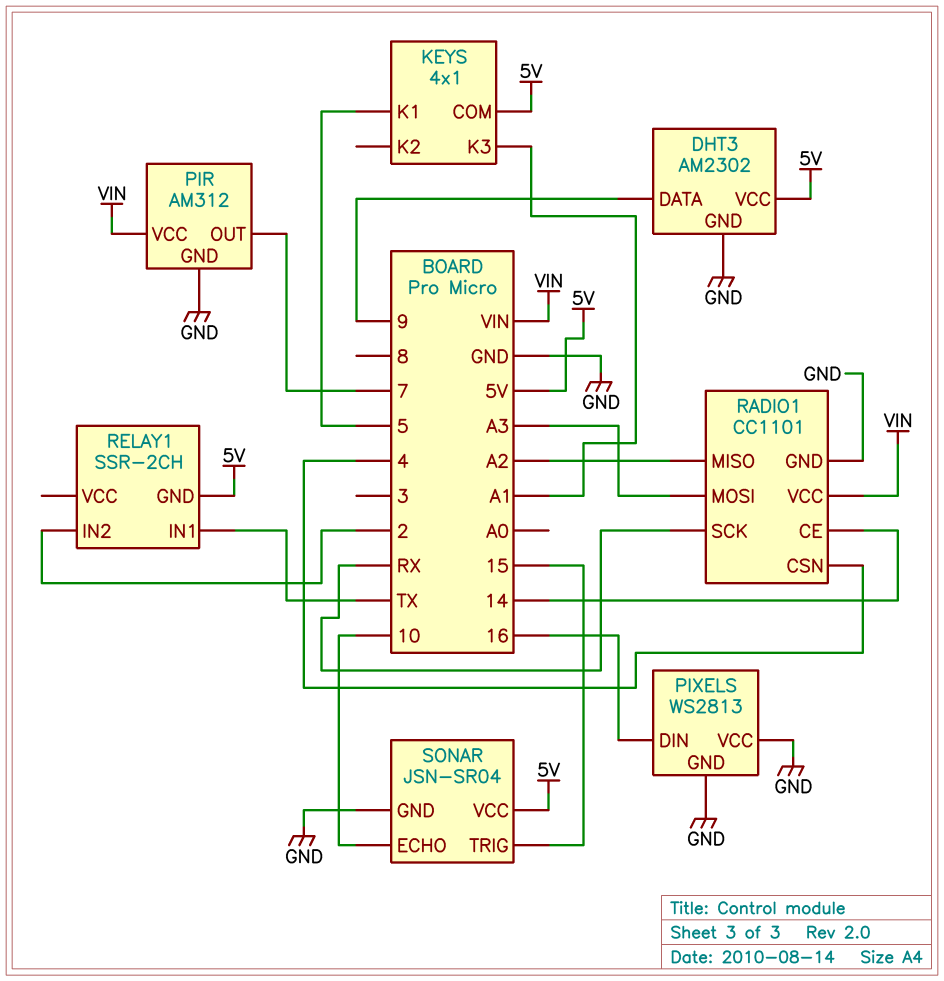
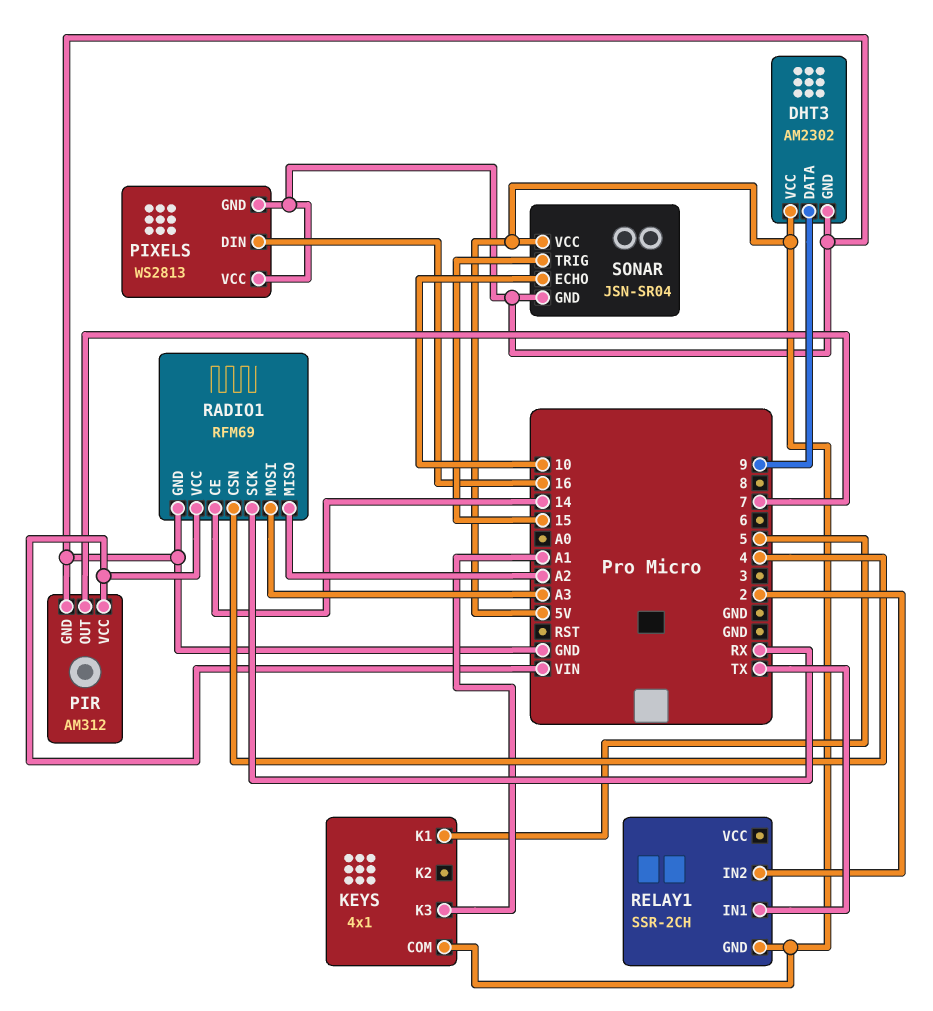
RADIO1: CC1101 -> RFM69

